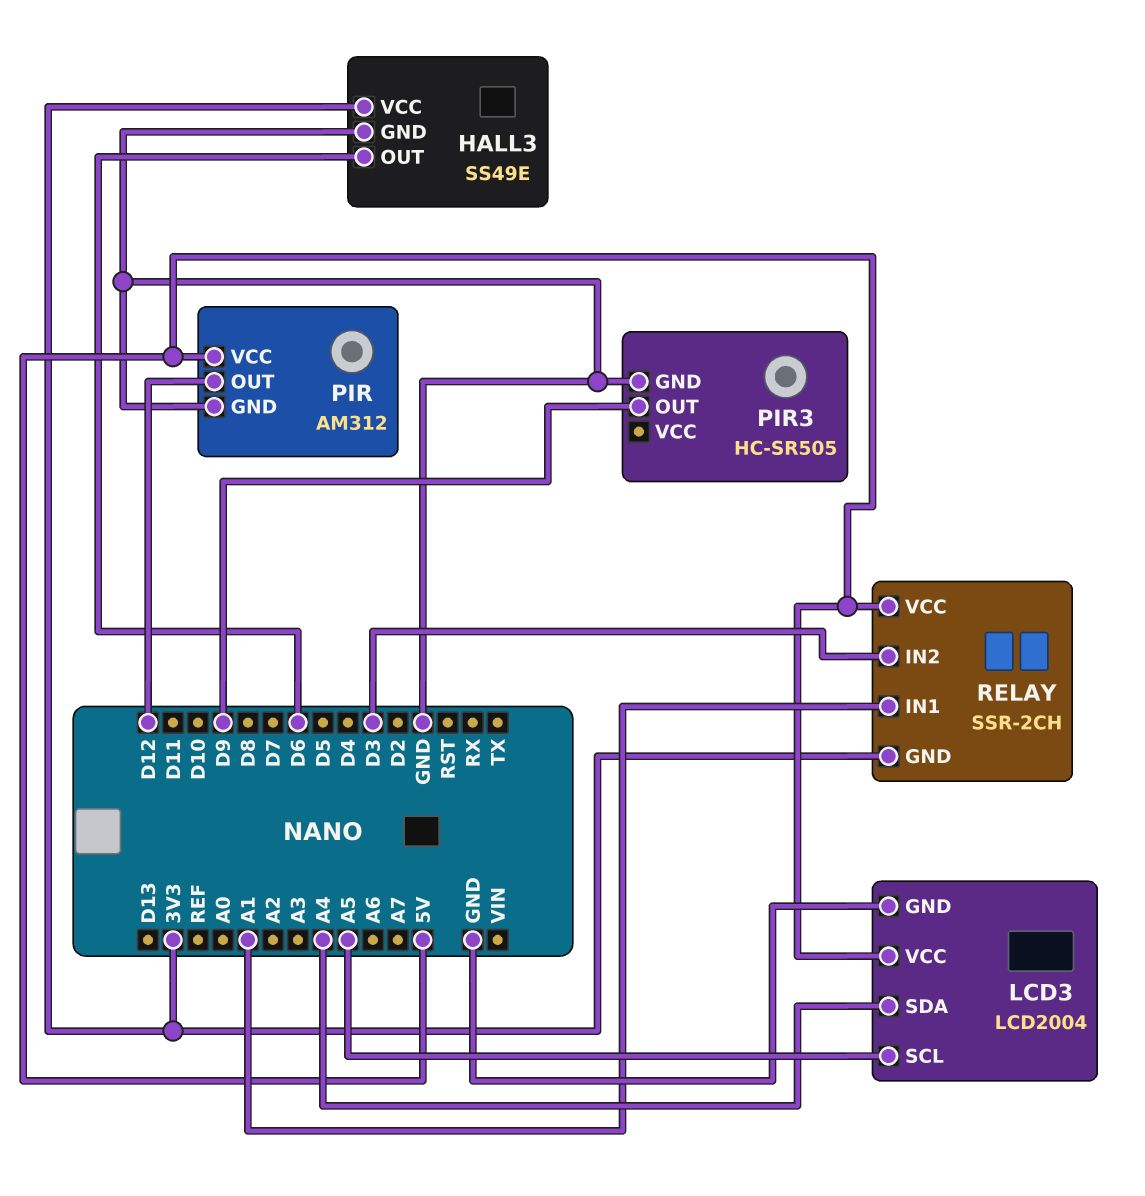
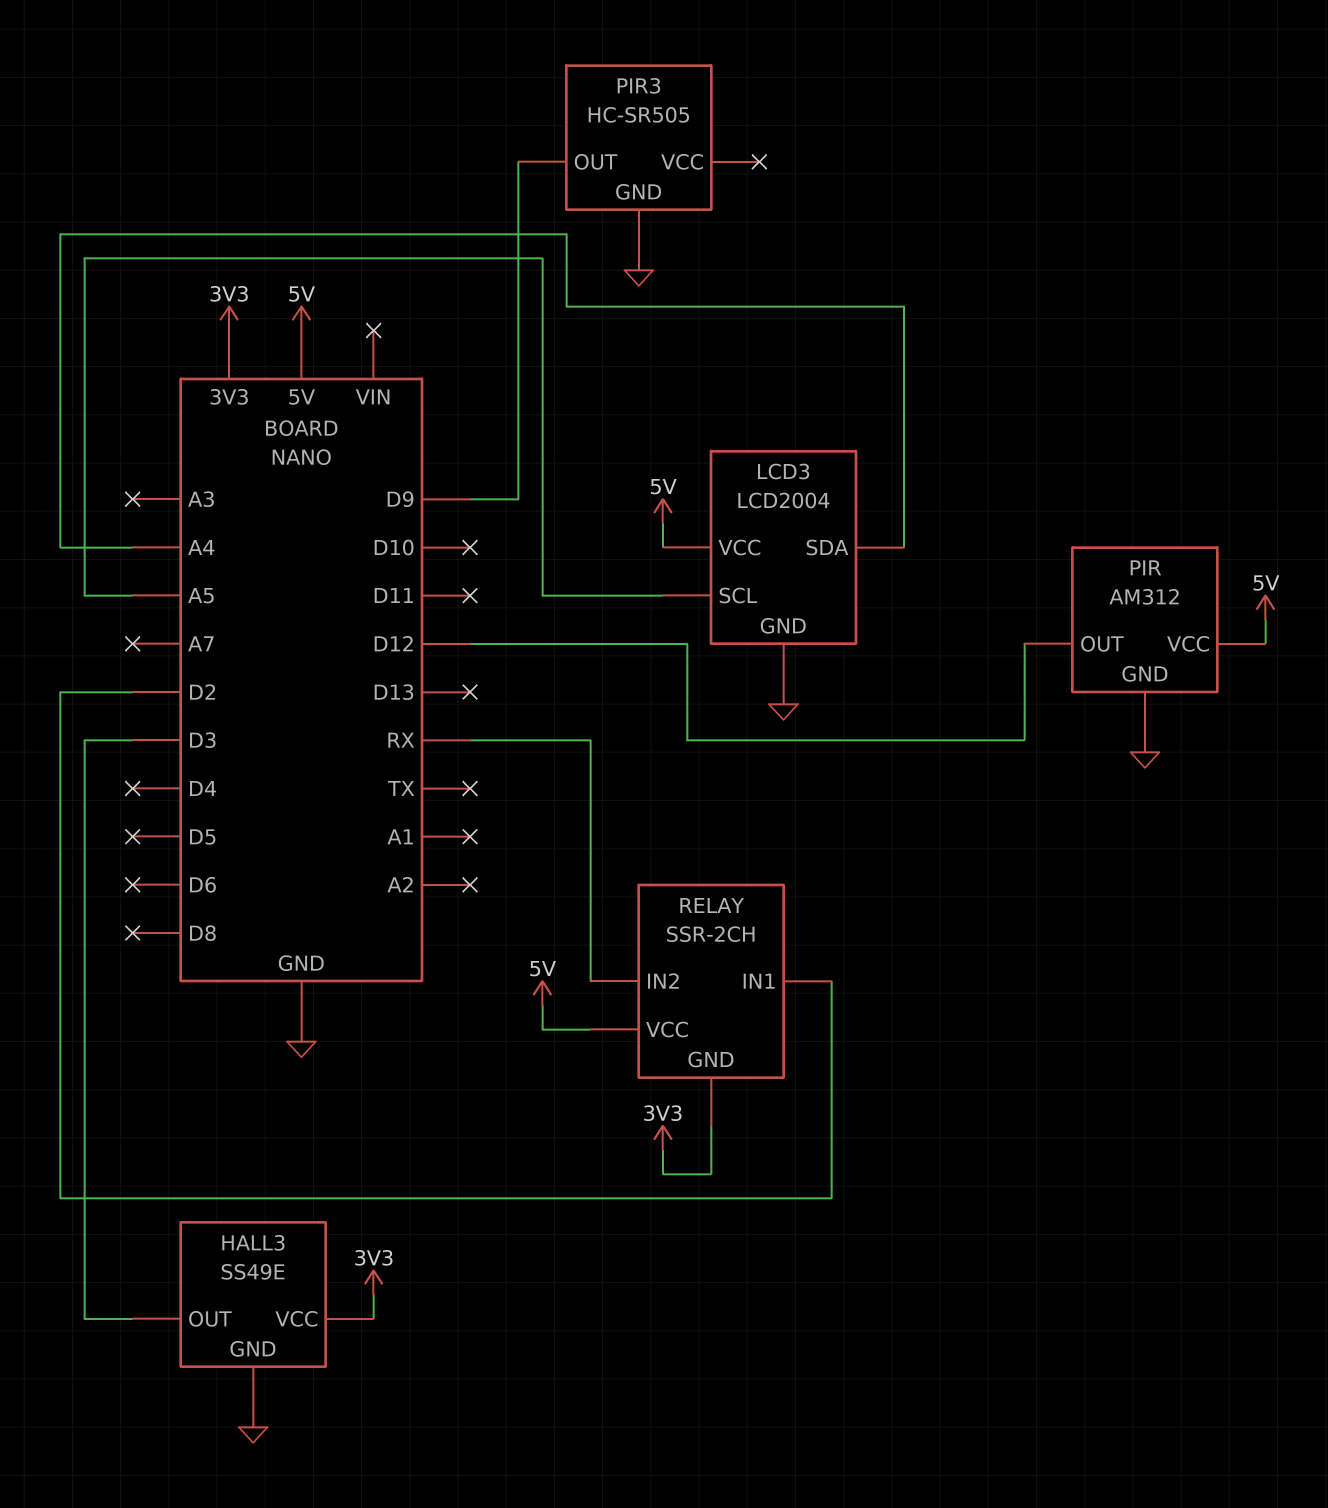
HALL3 pin OUT: D6 -> D3
RELAY pin IN1: A1 -> D2
RELAY pin IN2: D3 -> RX

